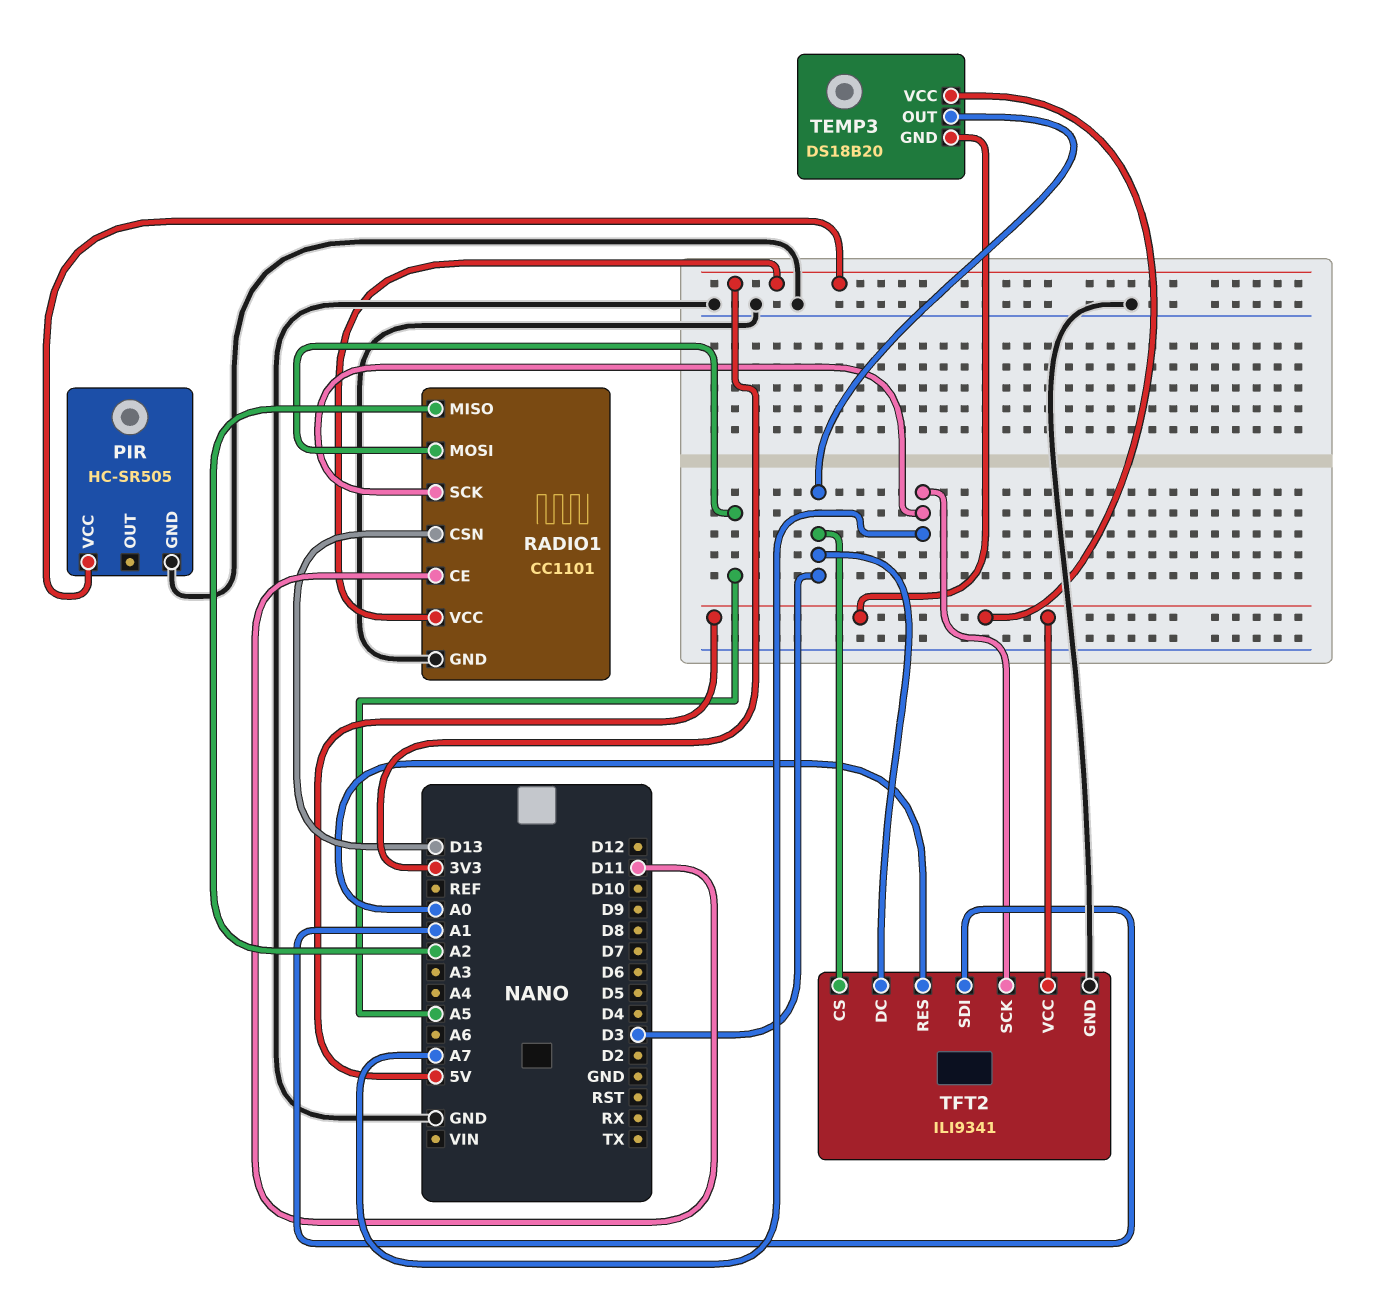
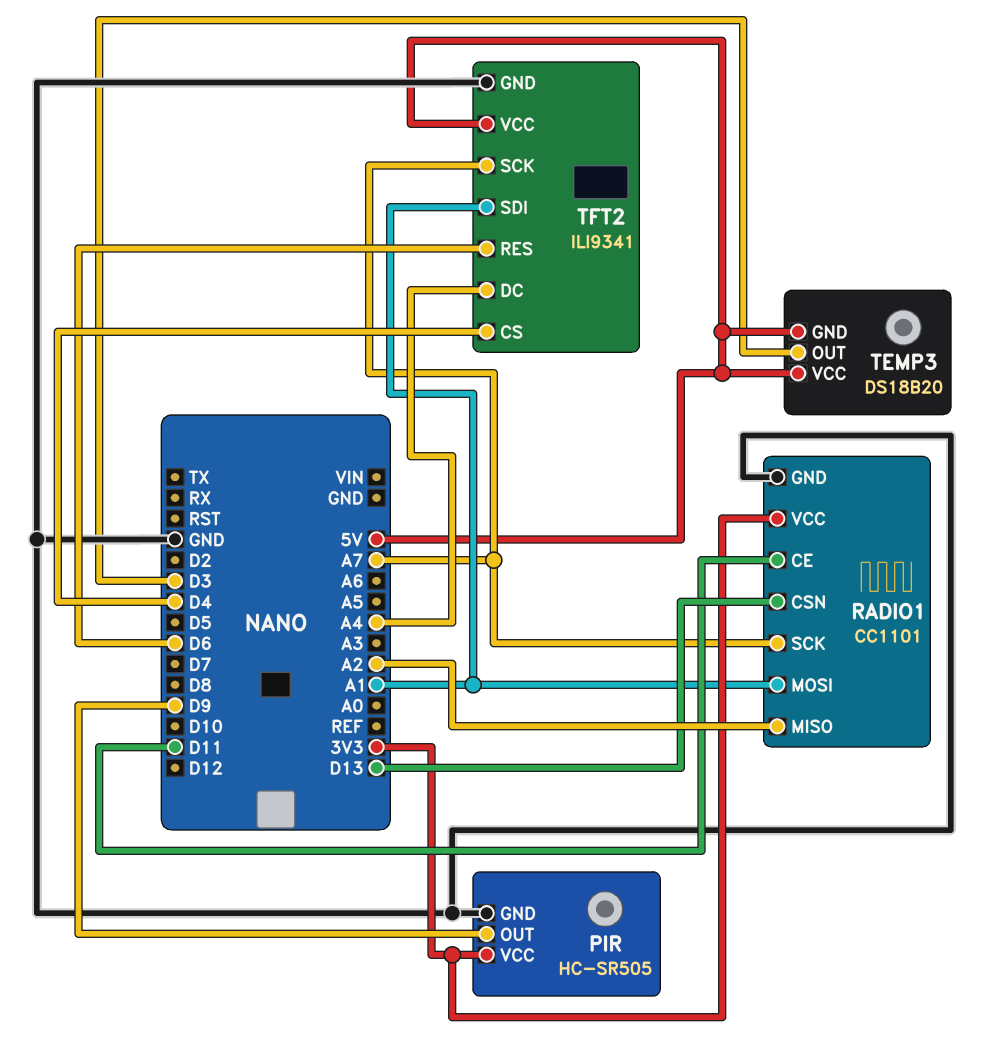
PIR pin OUT: none -> D9
RADIO1 pin MOSI: A5 -> A1
TFT2 pin CS: D3 -> D4
TFT2 pin DC: D3 -> A4
TFT2 pin RES: A0 -> D6

